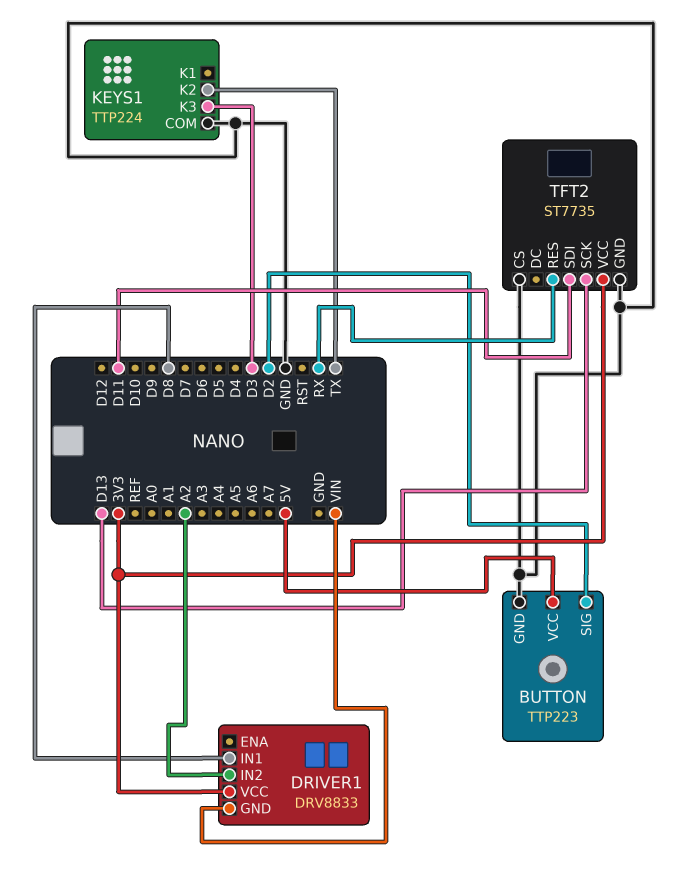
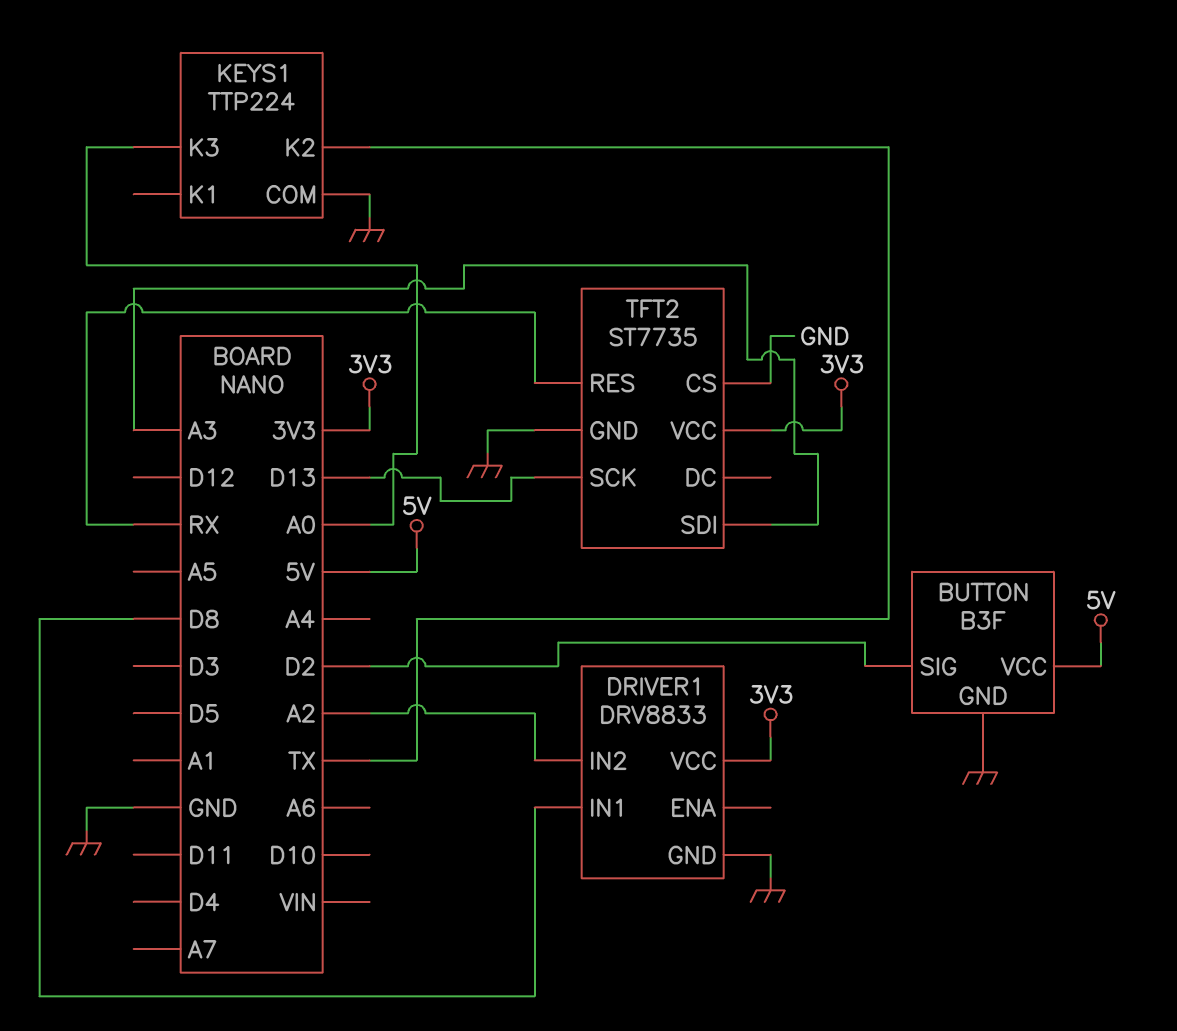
BUTTON: TTP223 -> B3F
DRIVER1 pin GND: VIN -> GND
KEYS1 pin K3: D3 -> A0
TFT2 pin SDI: D11 -> A3

